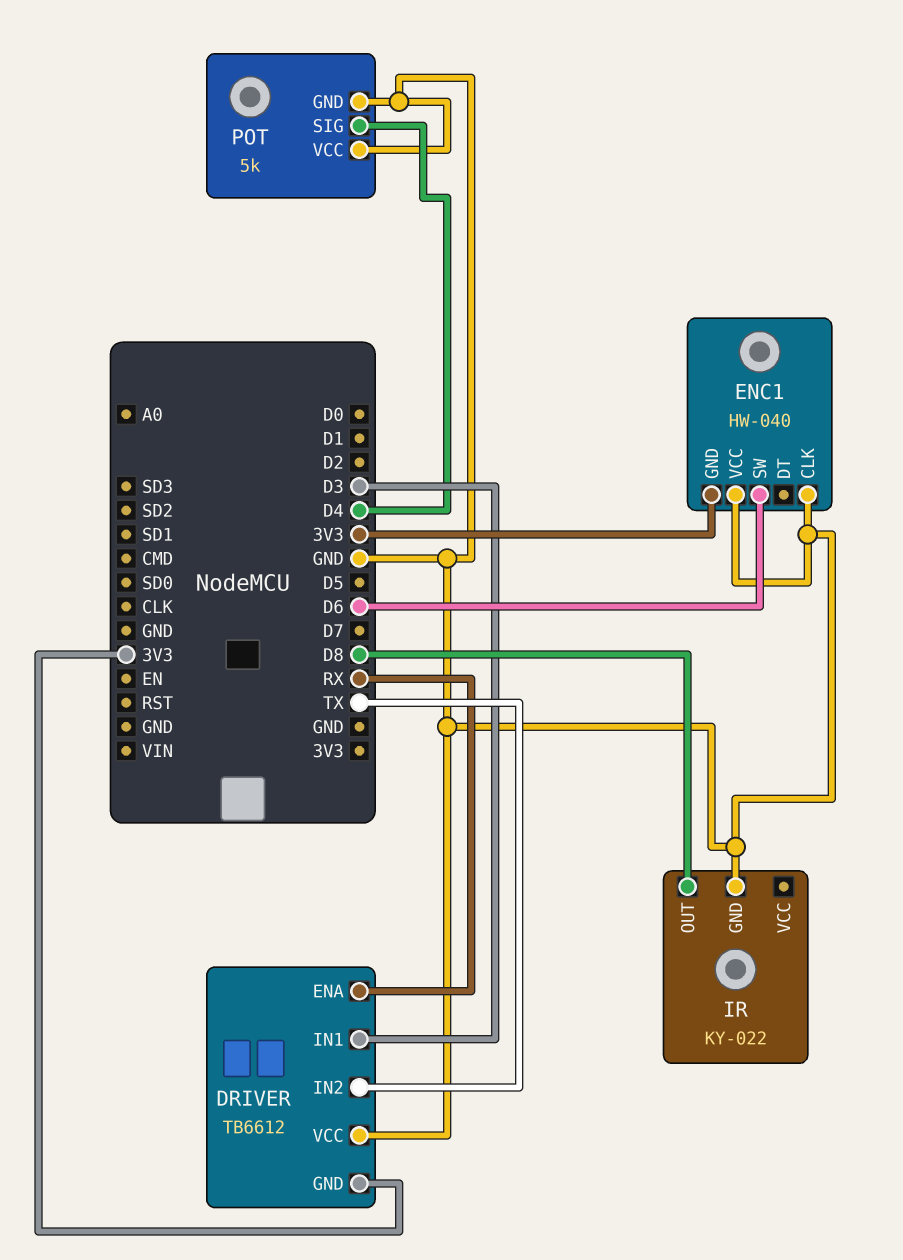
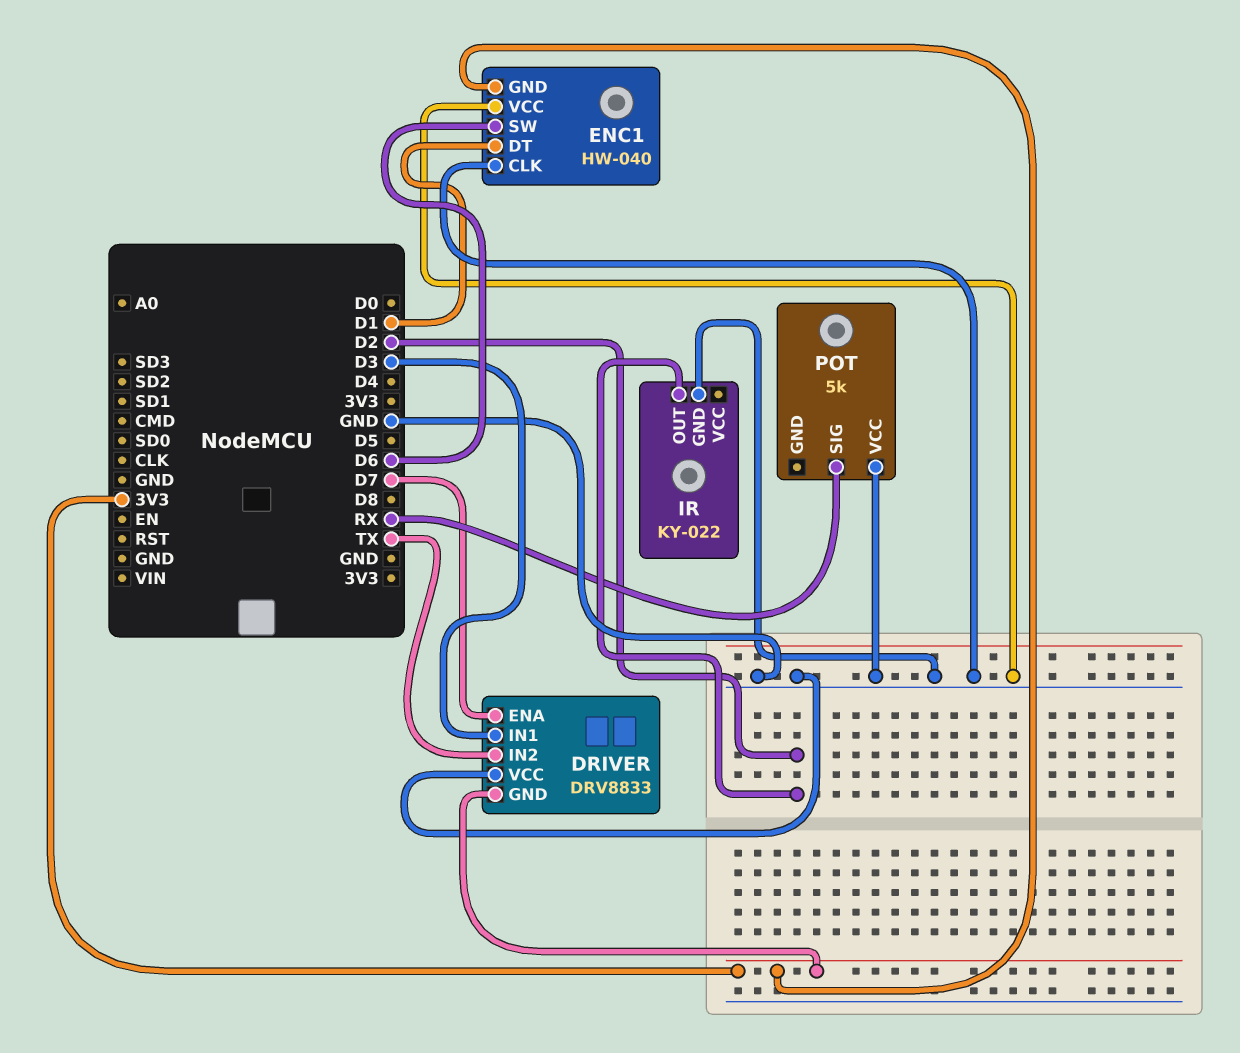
DRIVER: TB6612 -> DRV8833
DRIVER pin ENA: RX -> D7
ENC1 pin DT: none -> D1
IR pin OUT: D8 -> D2
POT pin GND: GND -> none
POT pin SIG: D4 -> RX

